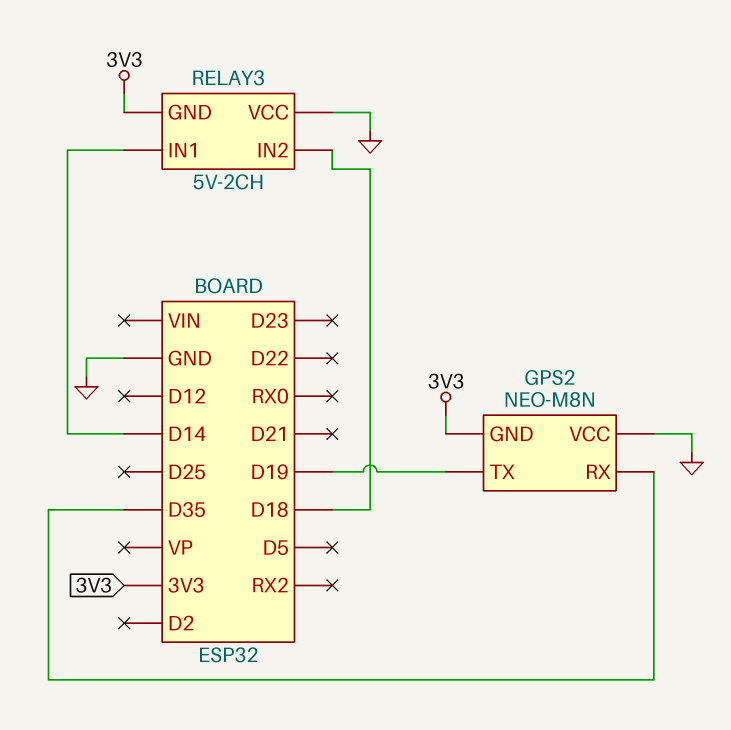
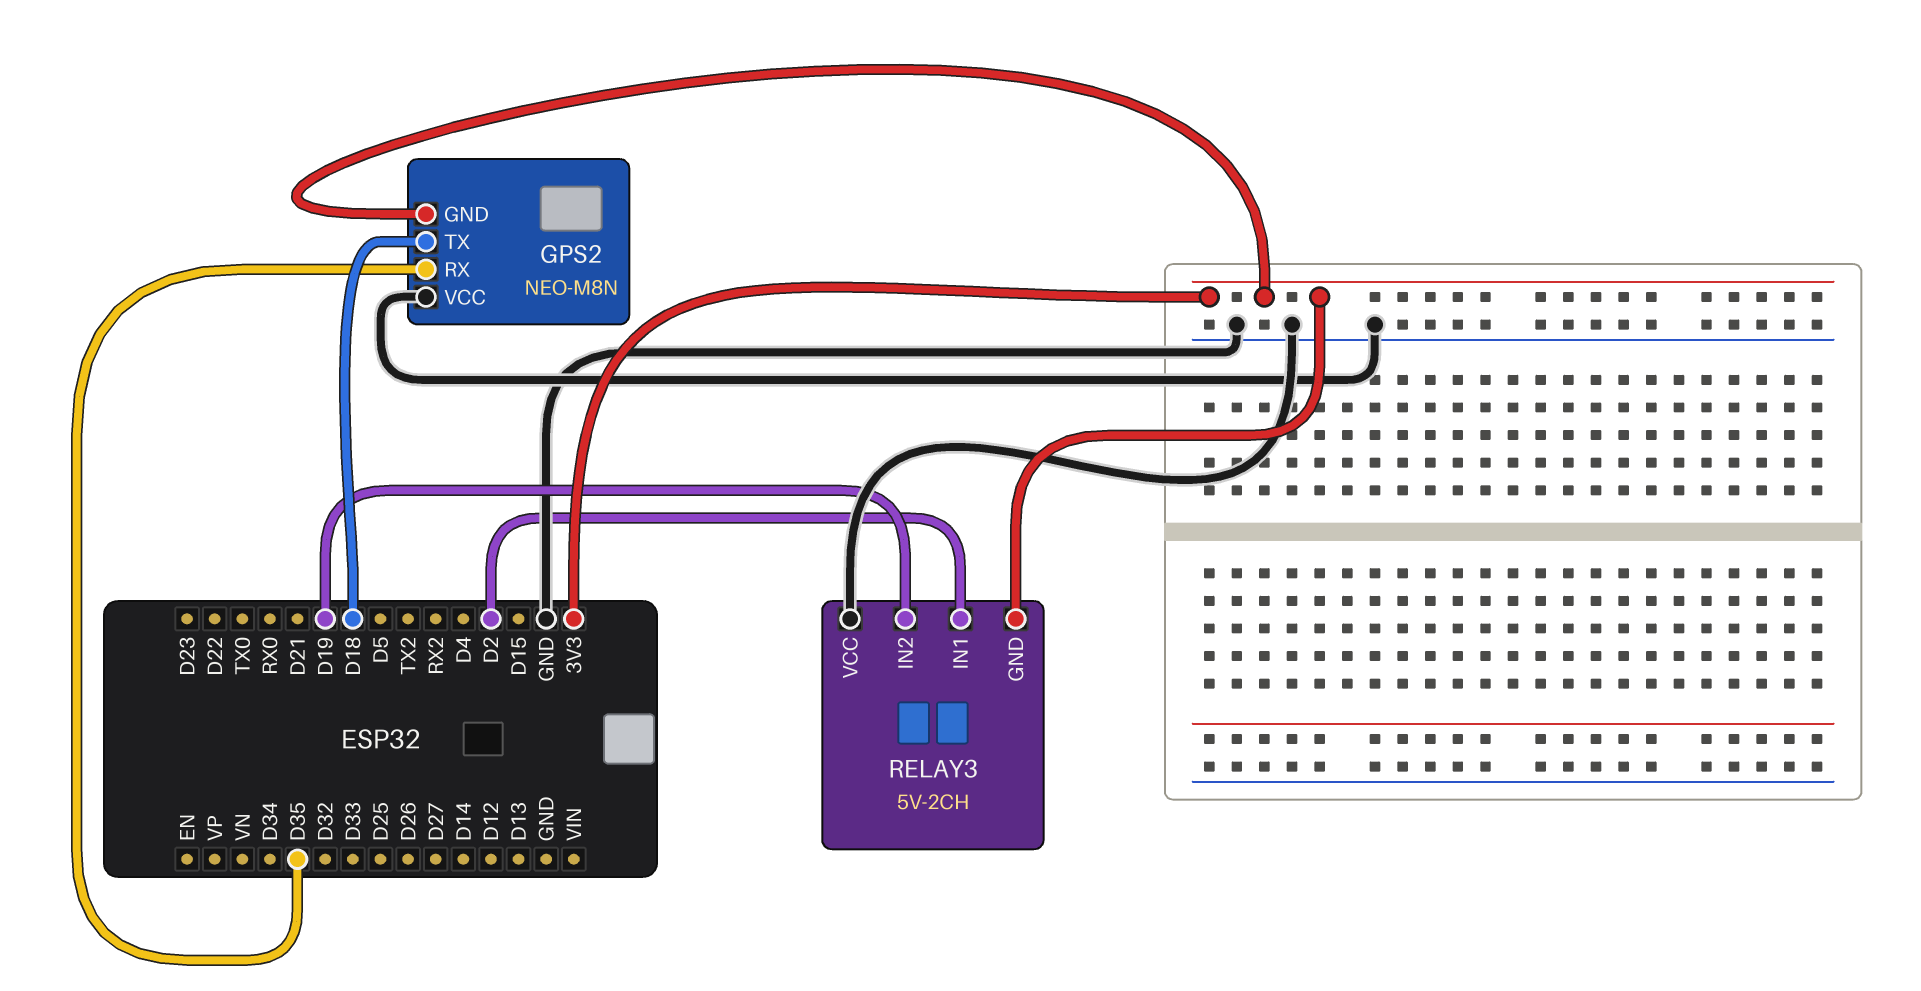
GPS2 pin TX: D19 -> D18
RELAY3 pin IN1: D14 -> D2
RELAY3 pin IN2: D18 -> D19

